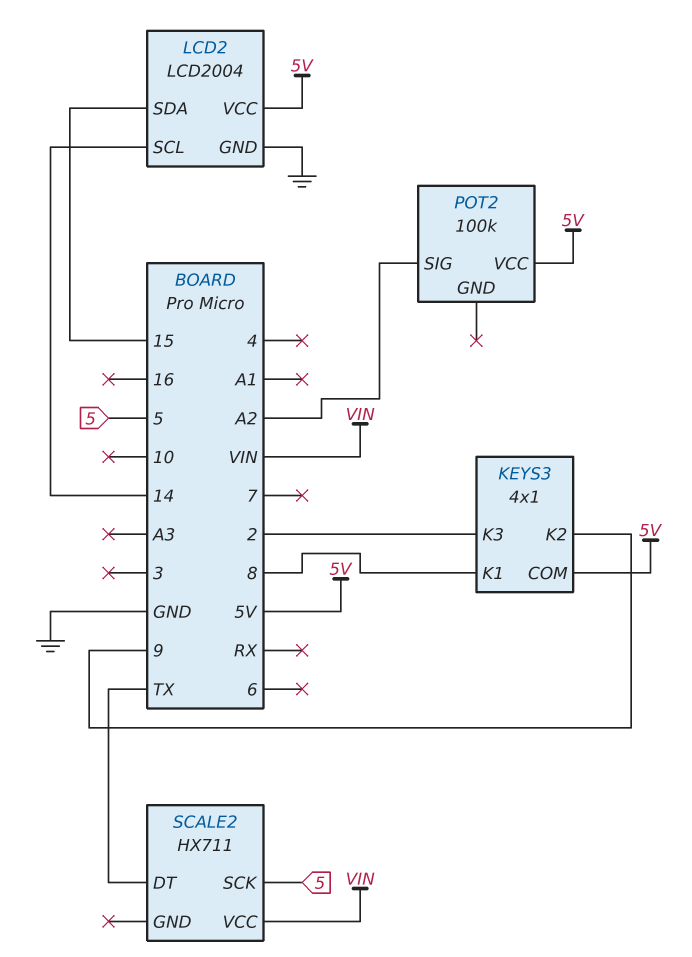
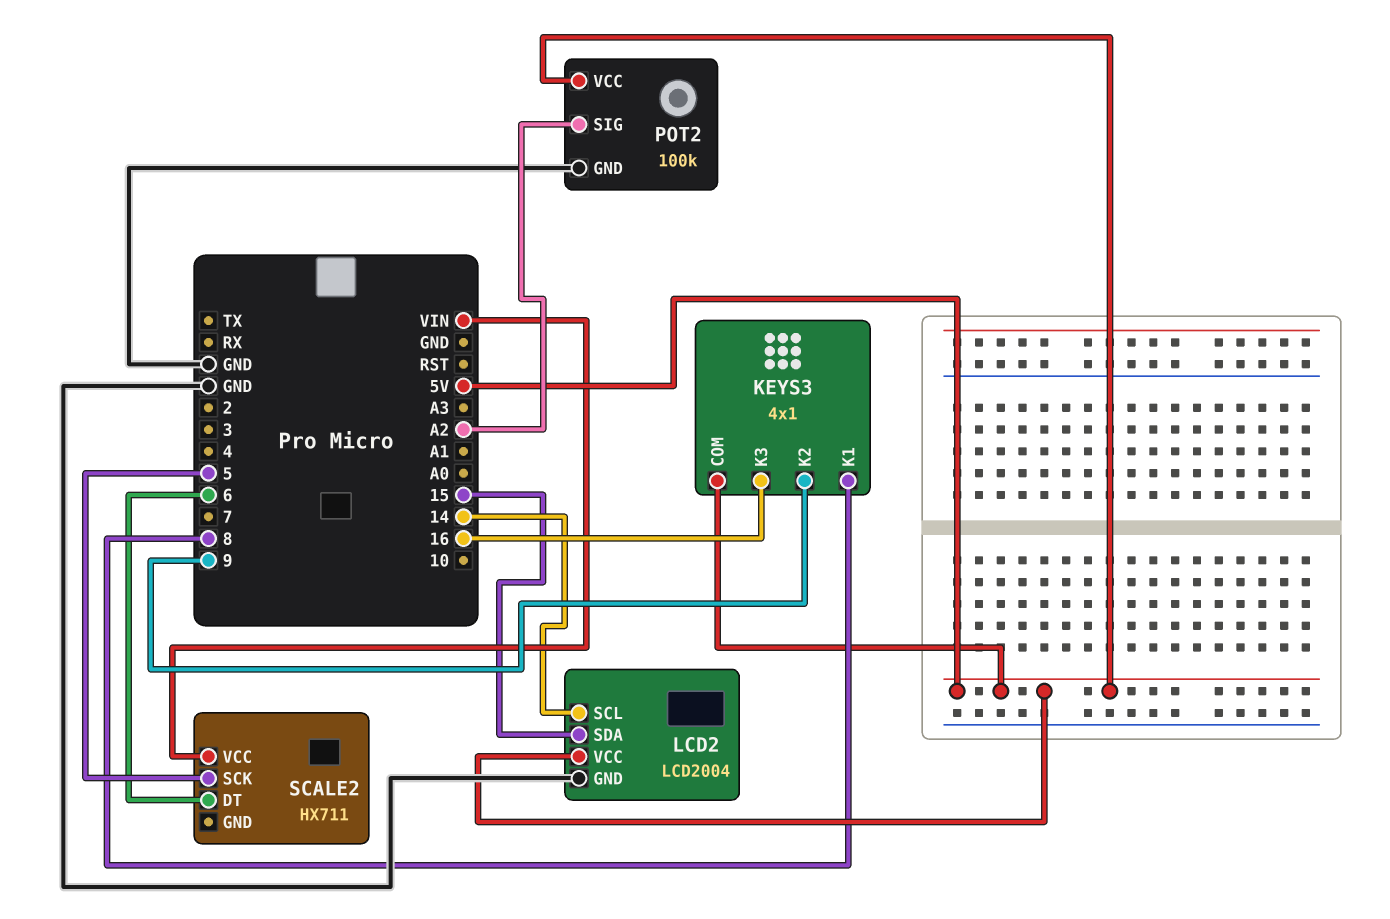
KEYS3 pin K3: 2 -> 16
POT2 pin GND: none -> GND
SCALE2 pin DT: TX -> 6

